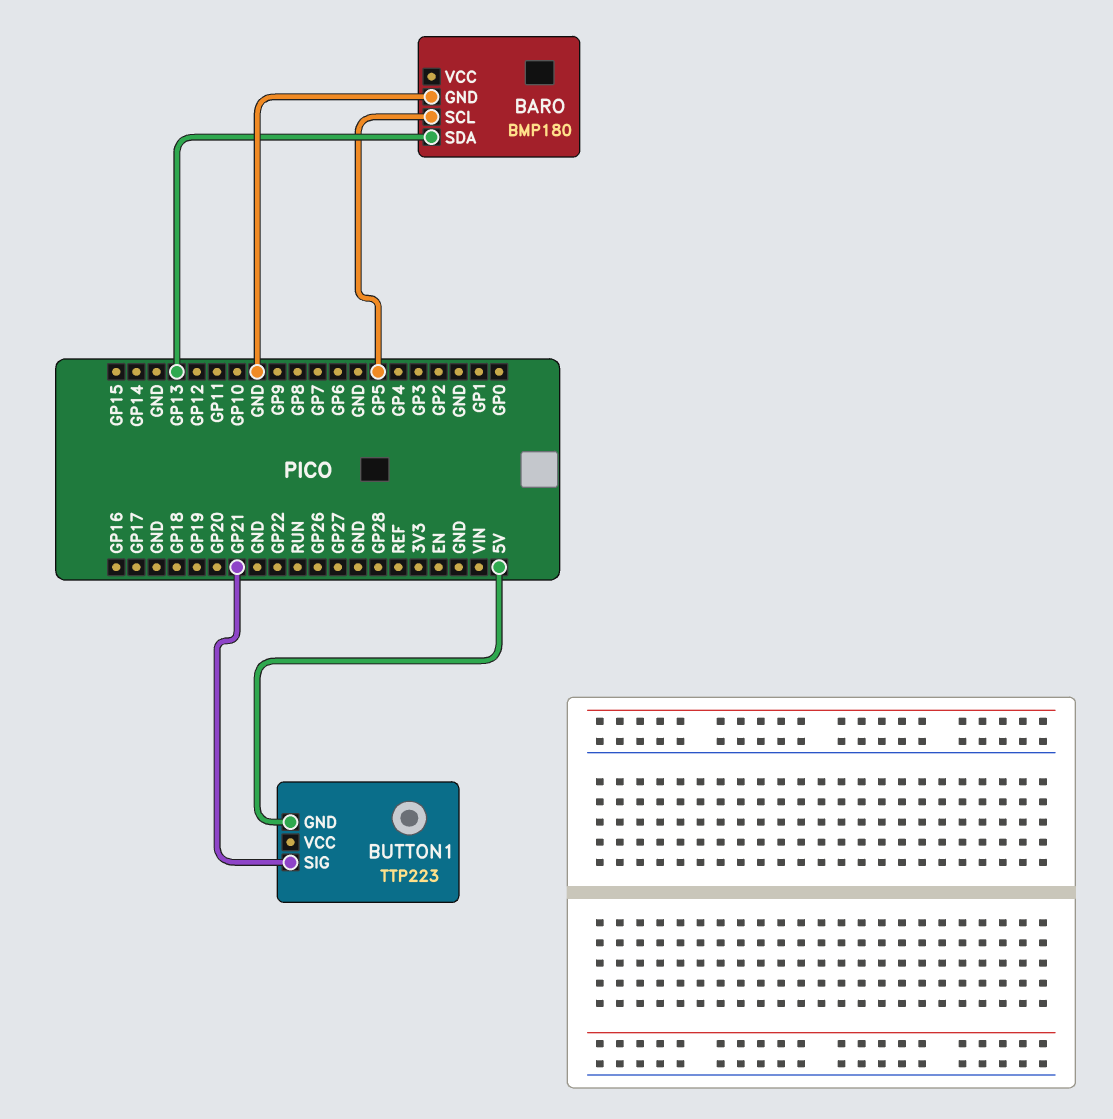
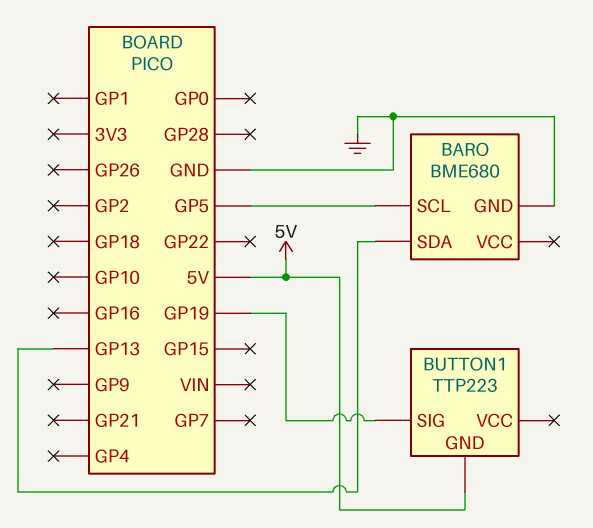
BARO: BMP180 -> BME680
BUTTON1 pin SIG: GP21 -> GP19

